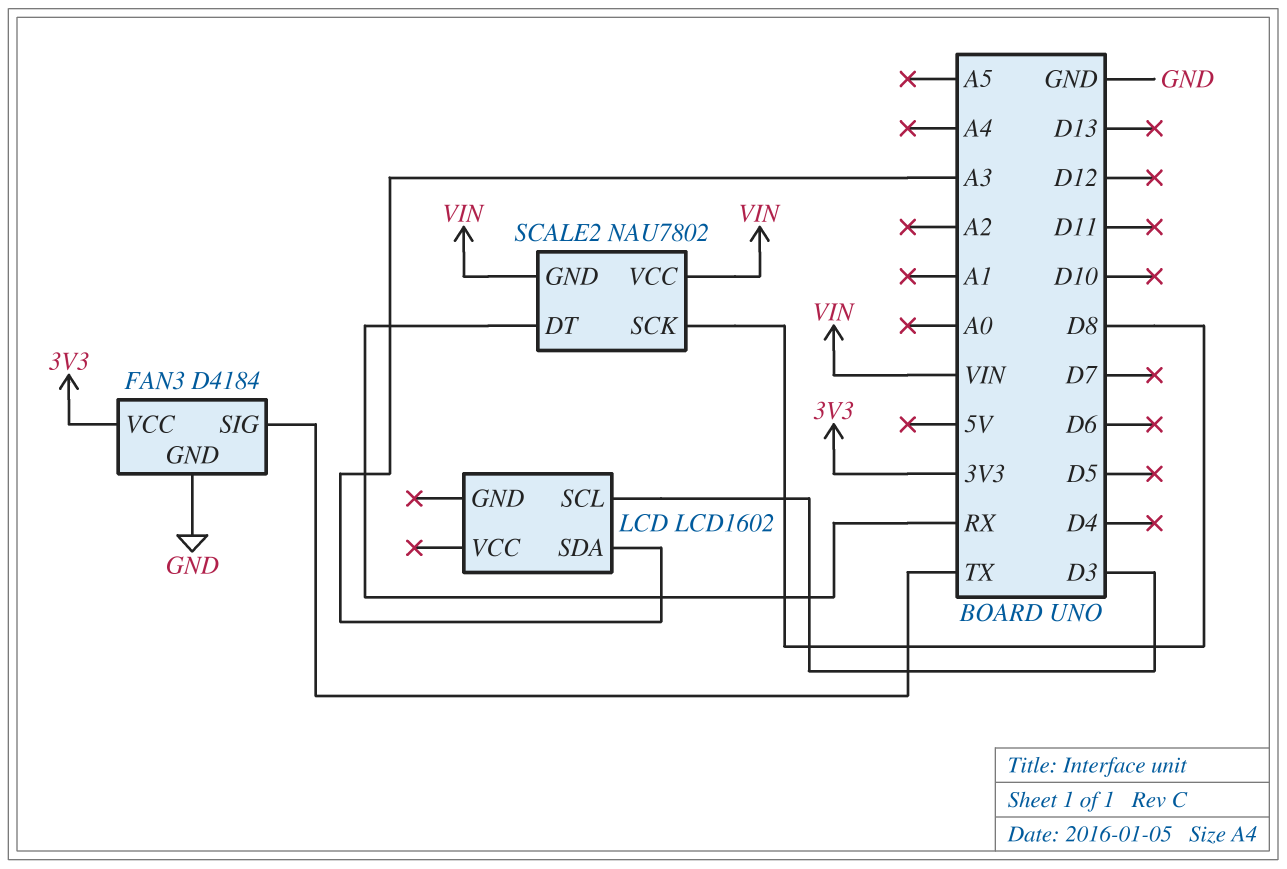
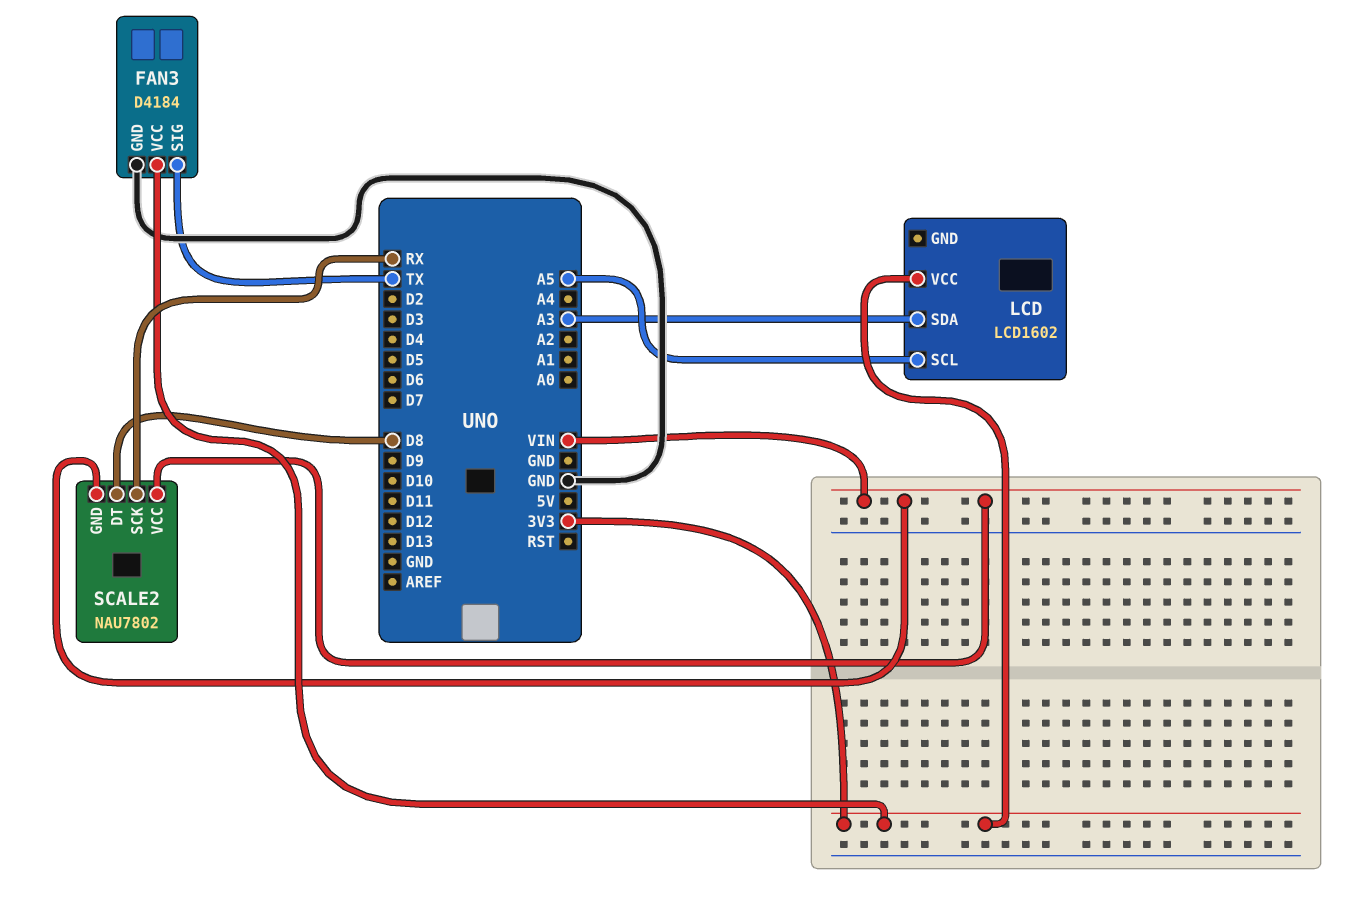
LCD pin SCL: D3 -> A5
LCD pin VCC: none -> 3V3
SCALE2 pin DT: RX -> D8
SCALE2 pin SCK: D8 -> RX

